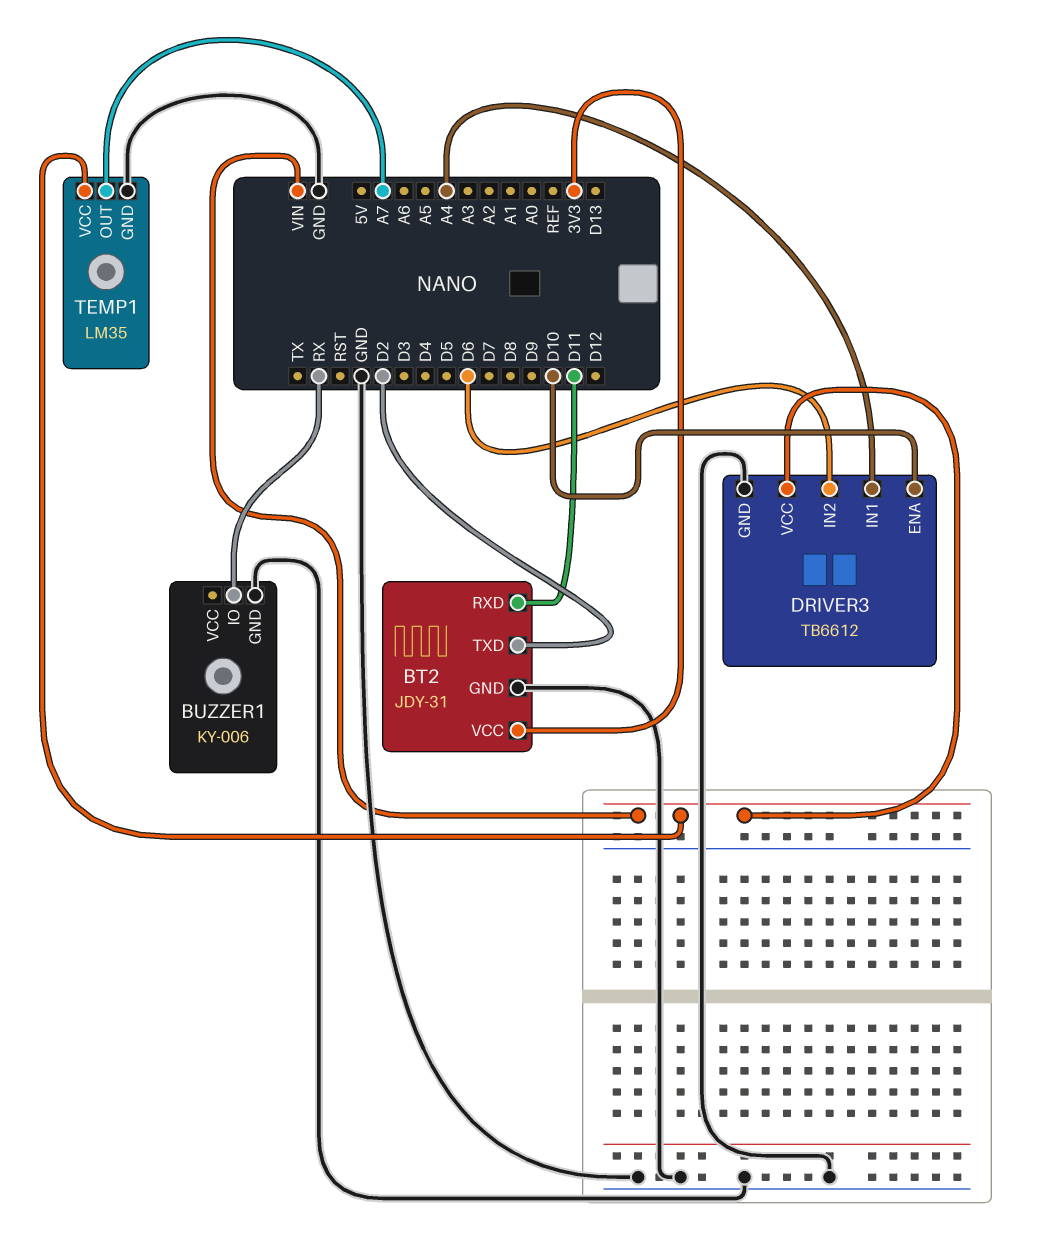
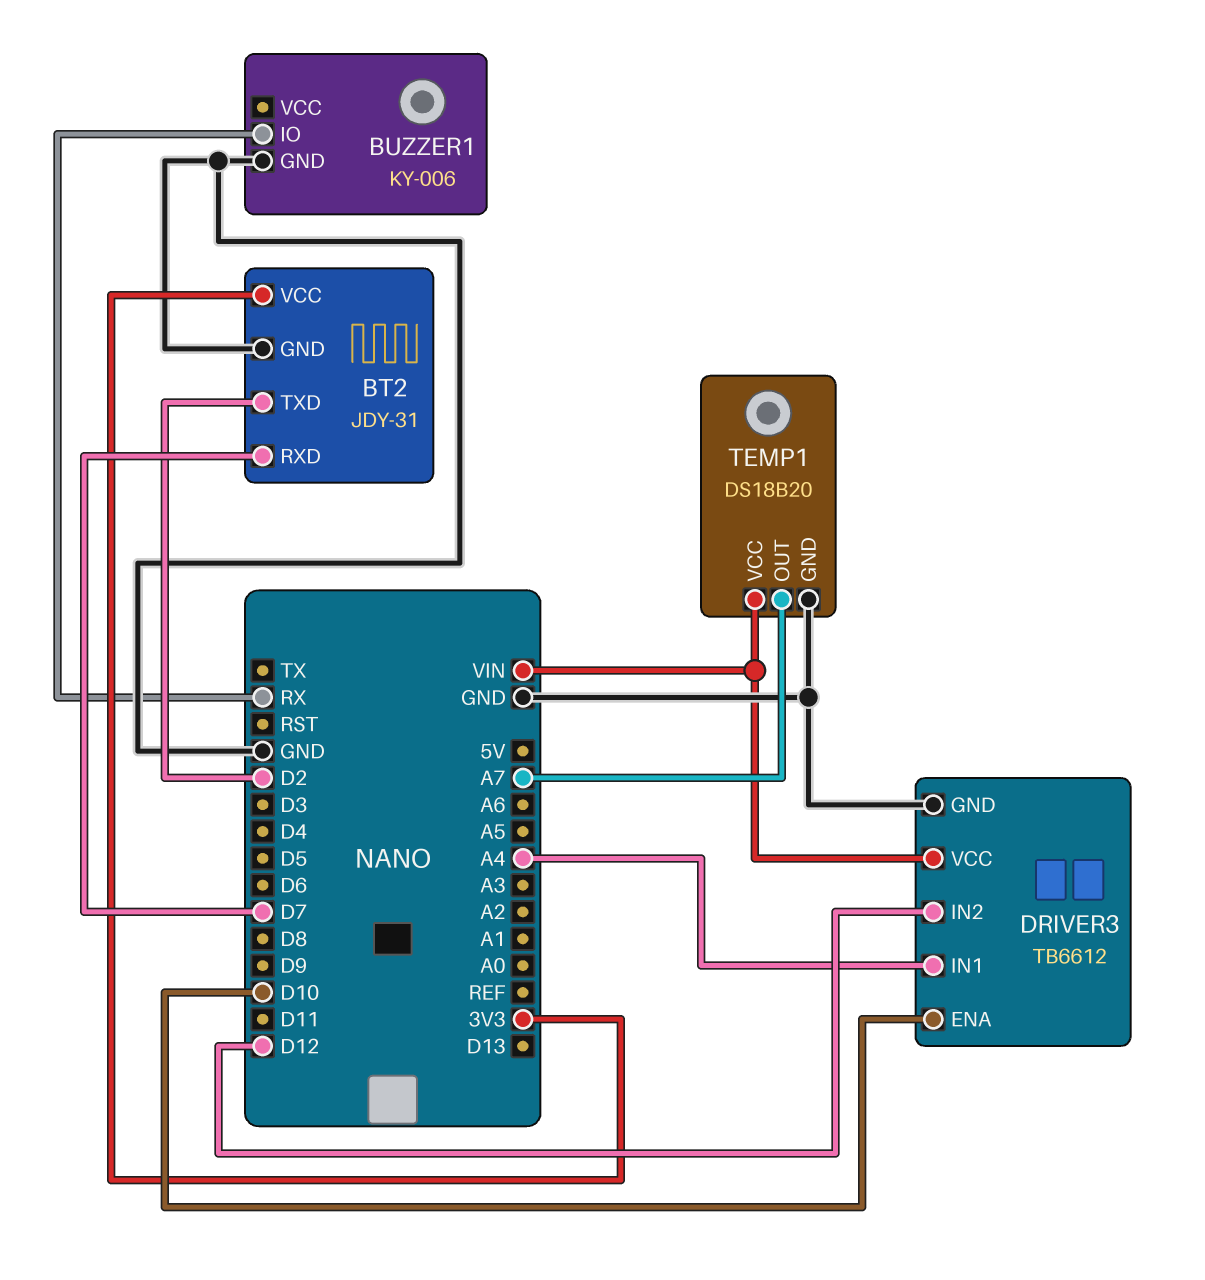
BT2 pin RXD: D11 -> D7
DRIVER3 pin IN2: D6 -> D12
TEMP1: LM35 -> DS18B20

